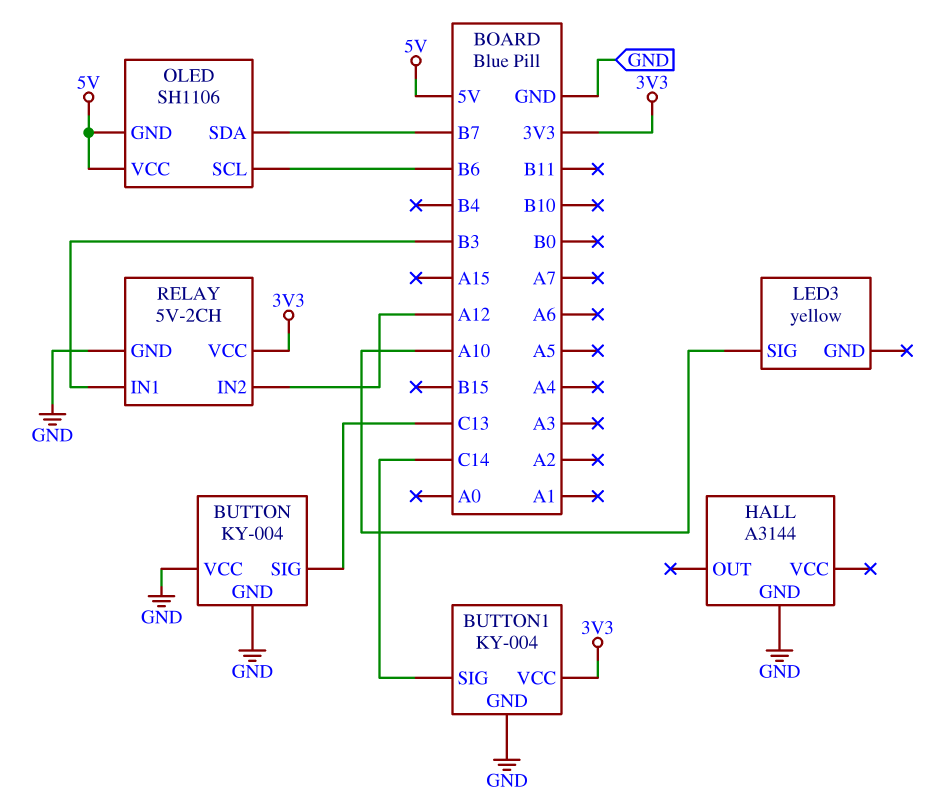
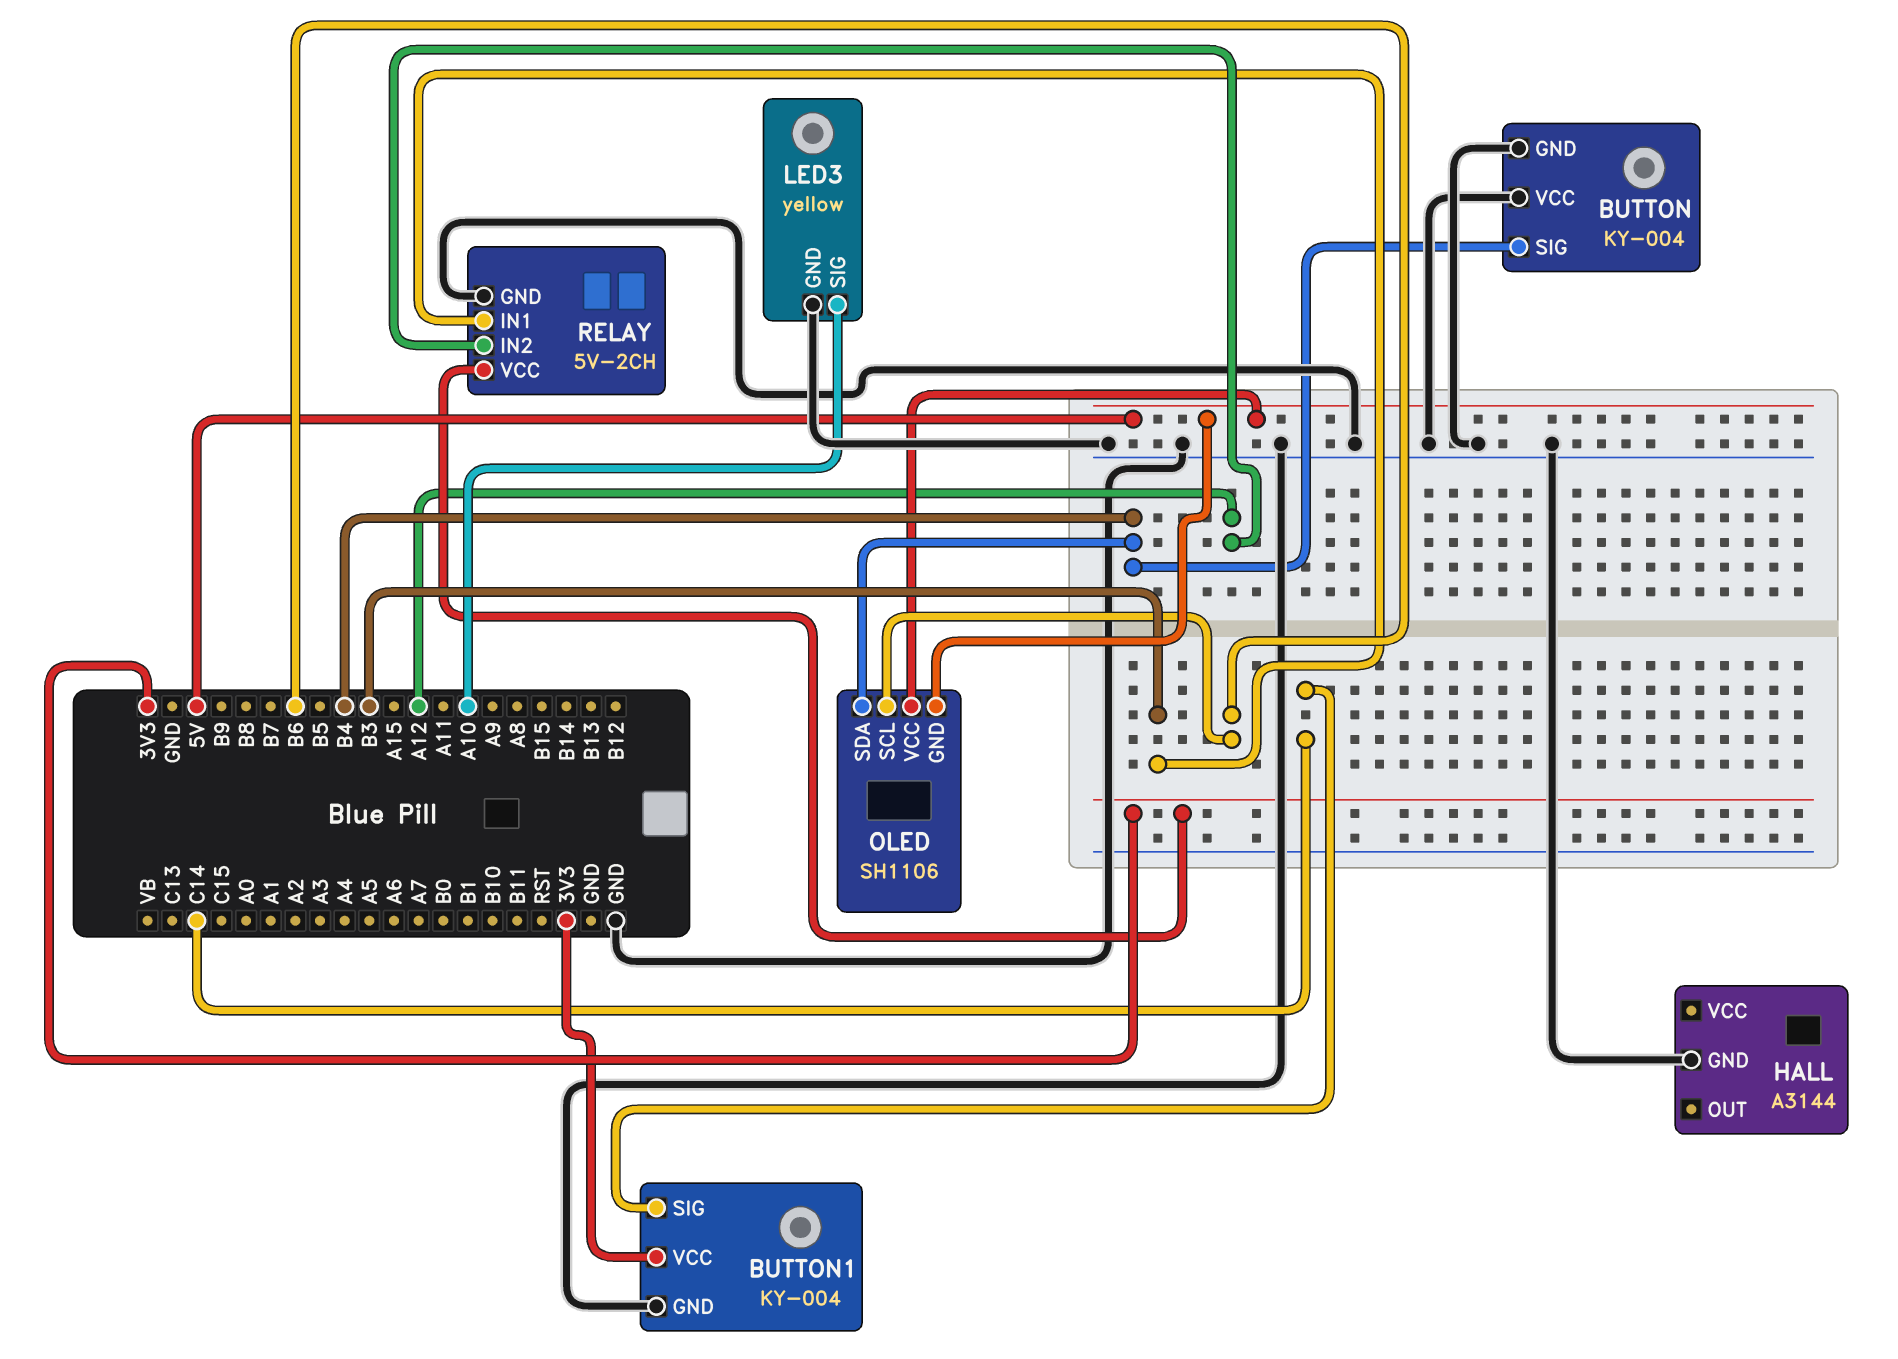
BUTTON pin SIG: C13 -> B4
LED3 pin GND: none -> GND
OLED pin SDA: B7 -> B4

